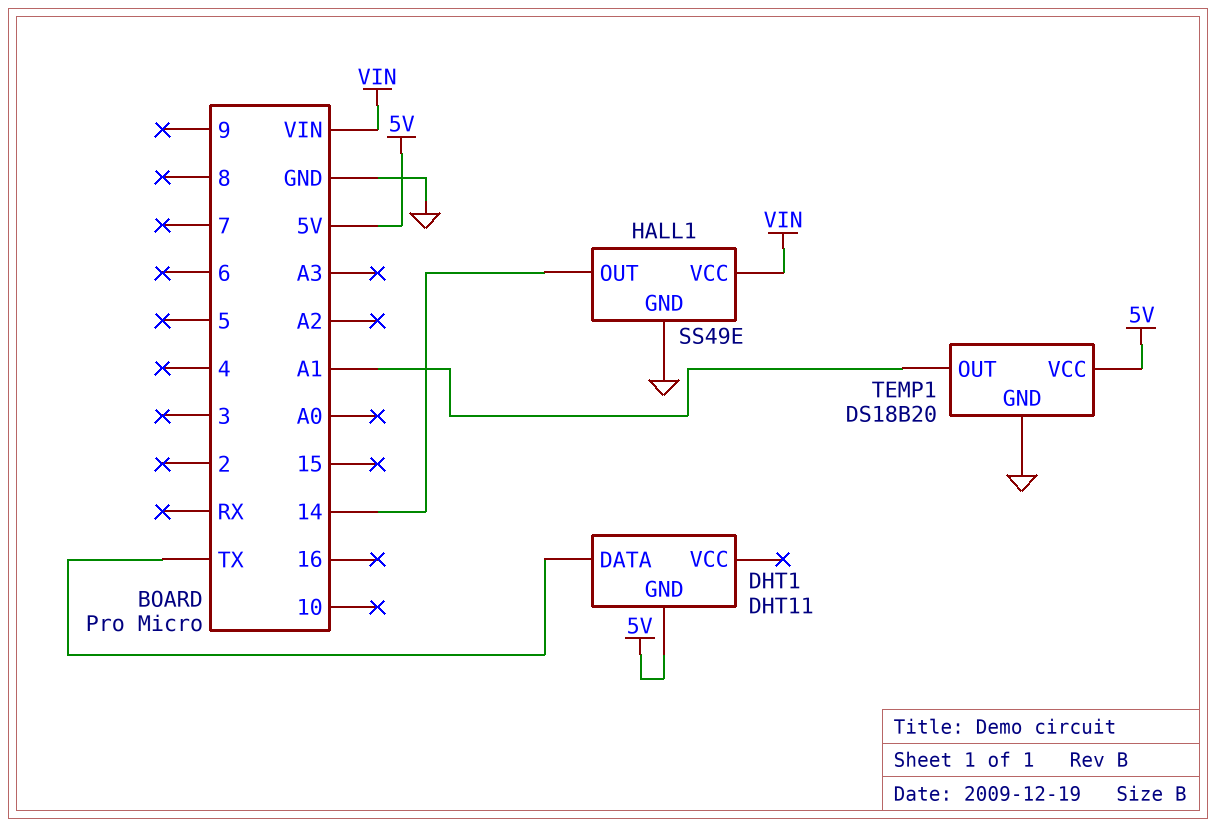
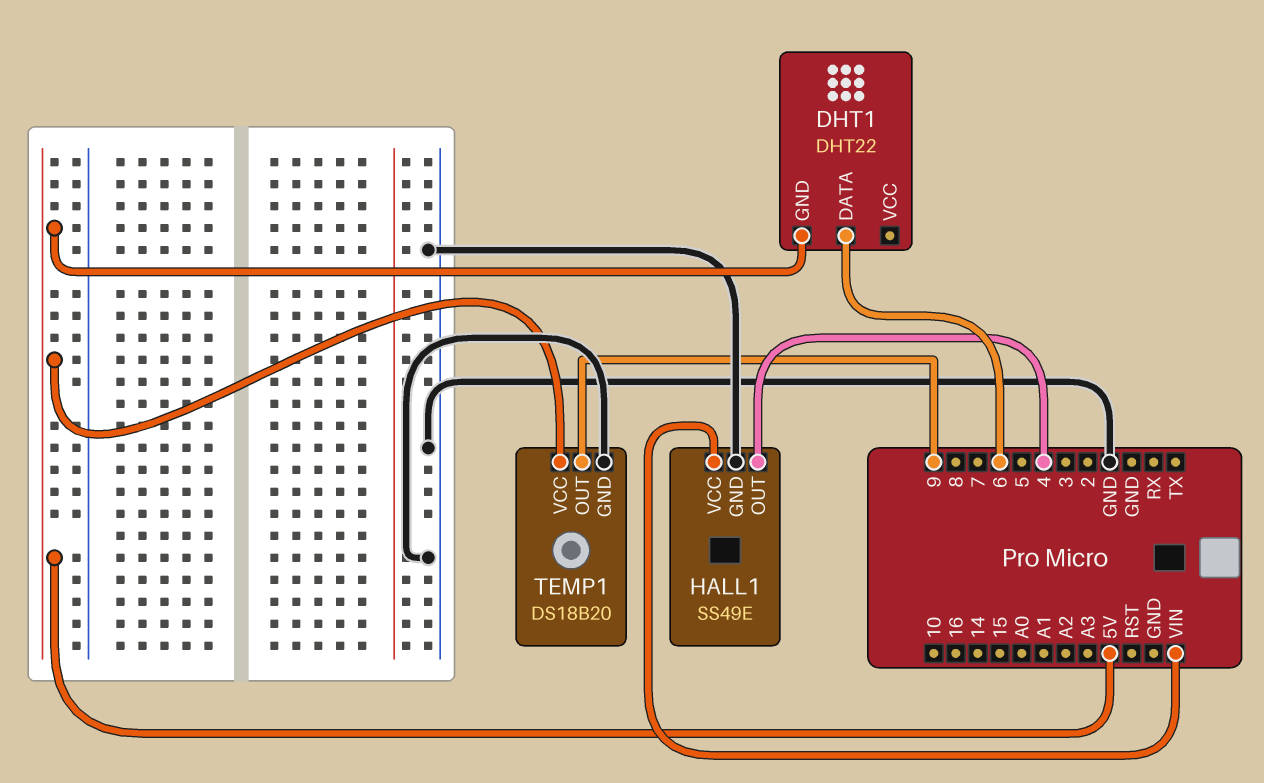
DHT1: DHT11 -> DHT22
DHT1 pin DATA: TX -> 6
HALL1 pin OUT: 14 -> 4
TEMP1 pin OUT: A1 -> 9

